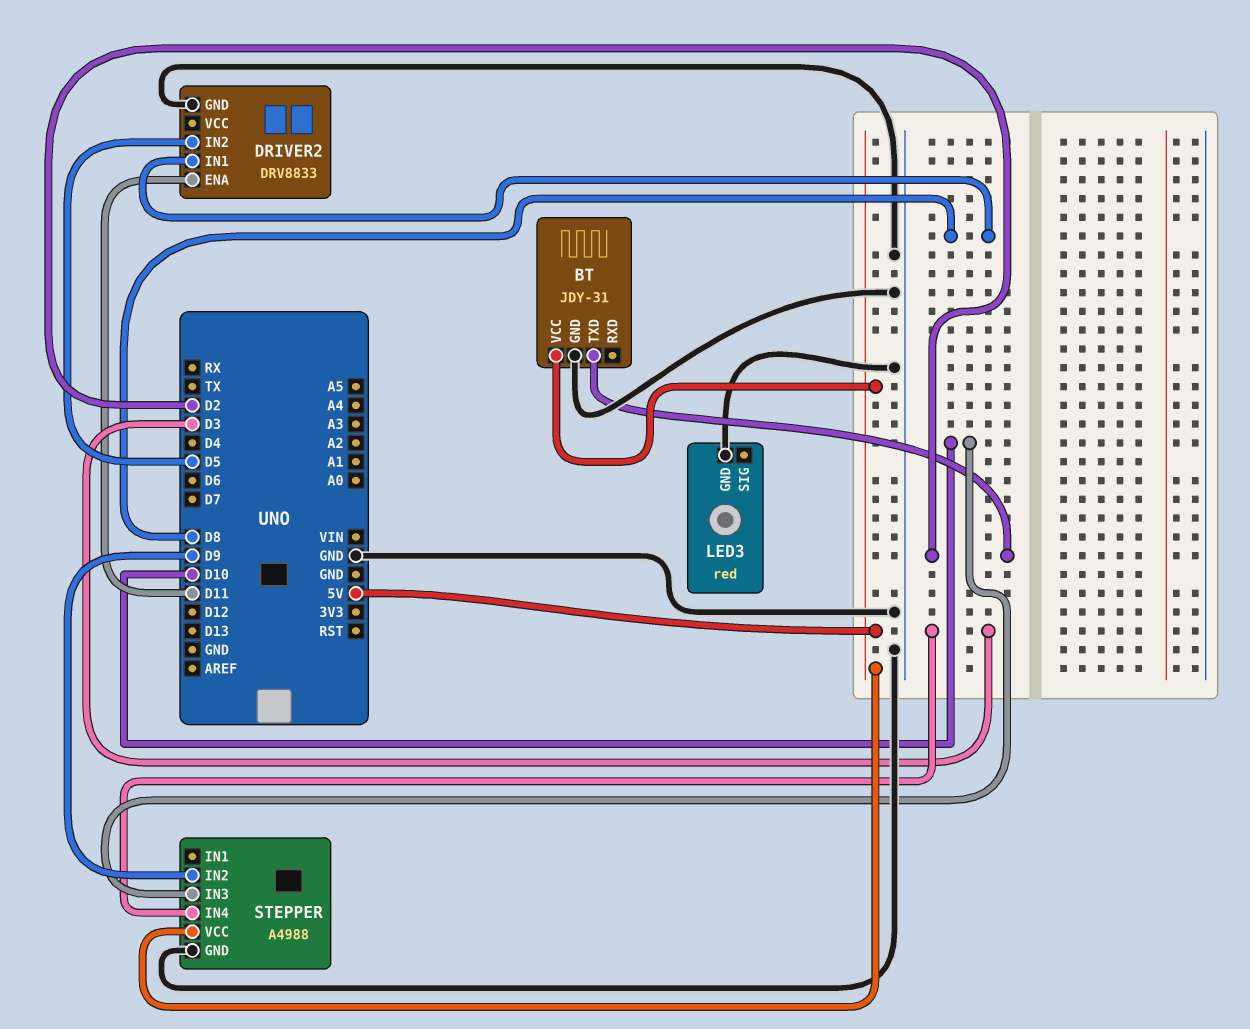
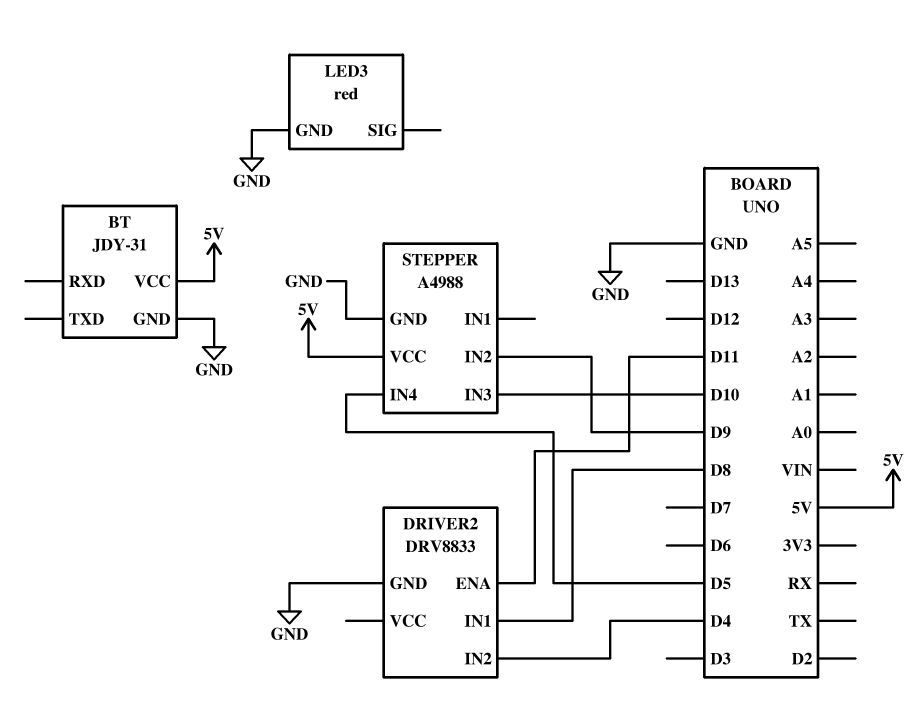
BT pin TXD: D2 -> none
DRIVER2 pin IN2: D5 -> D4
STEPPER pin IN4: D3 -> D5

